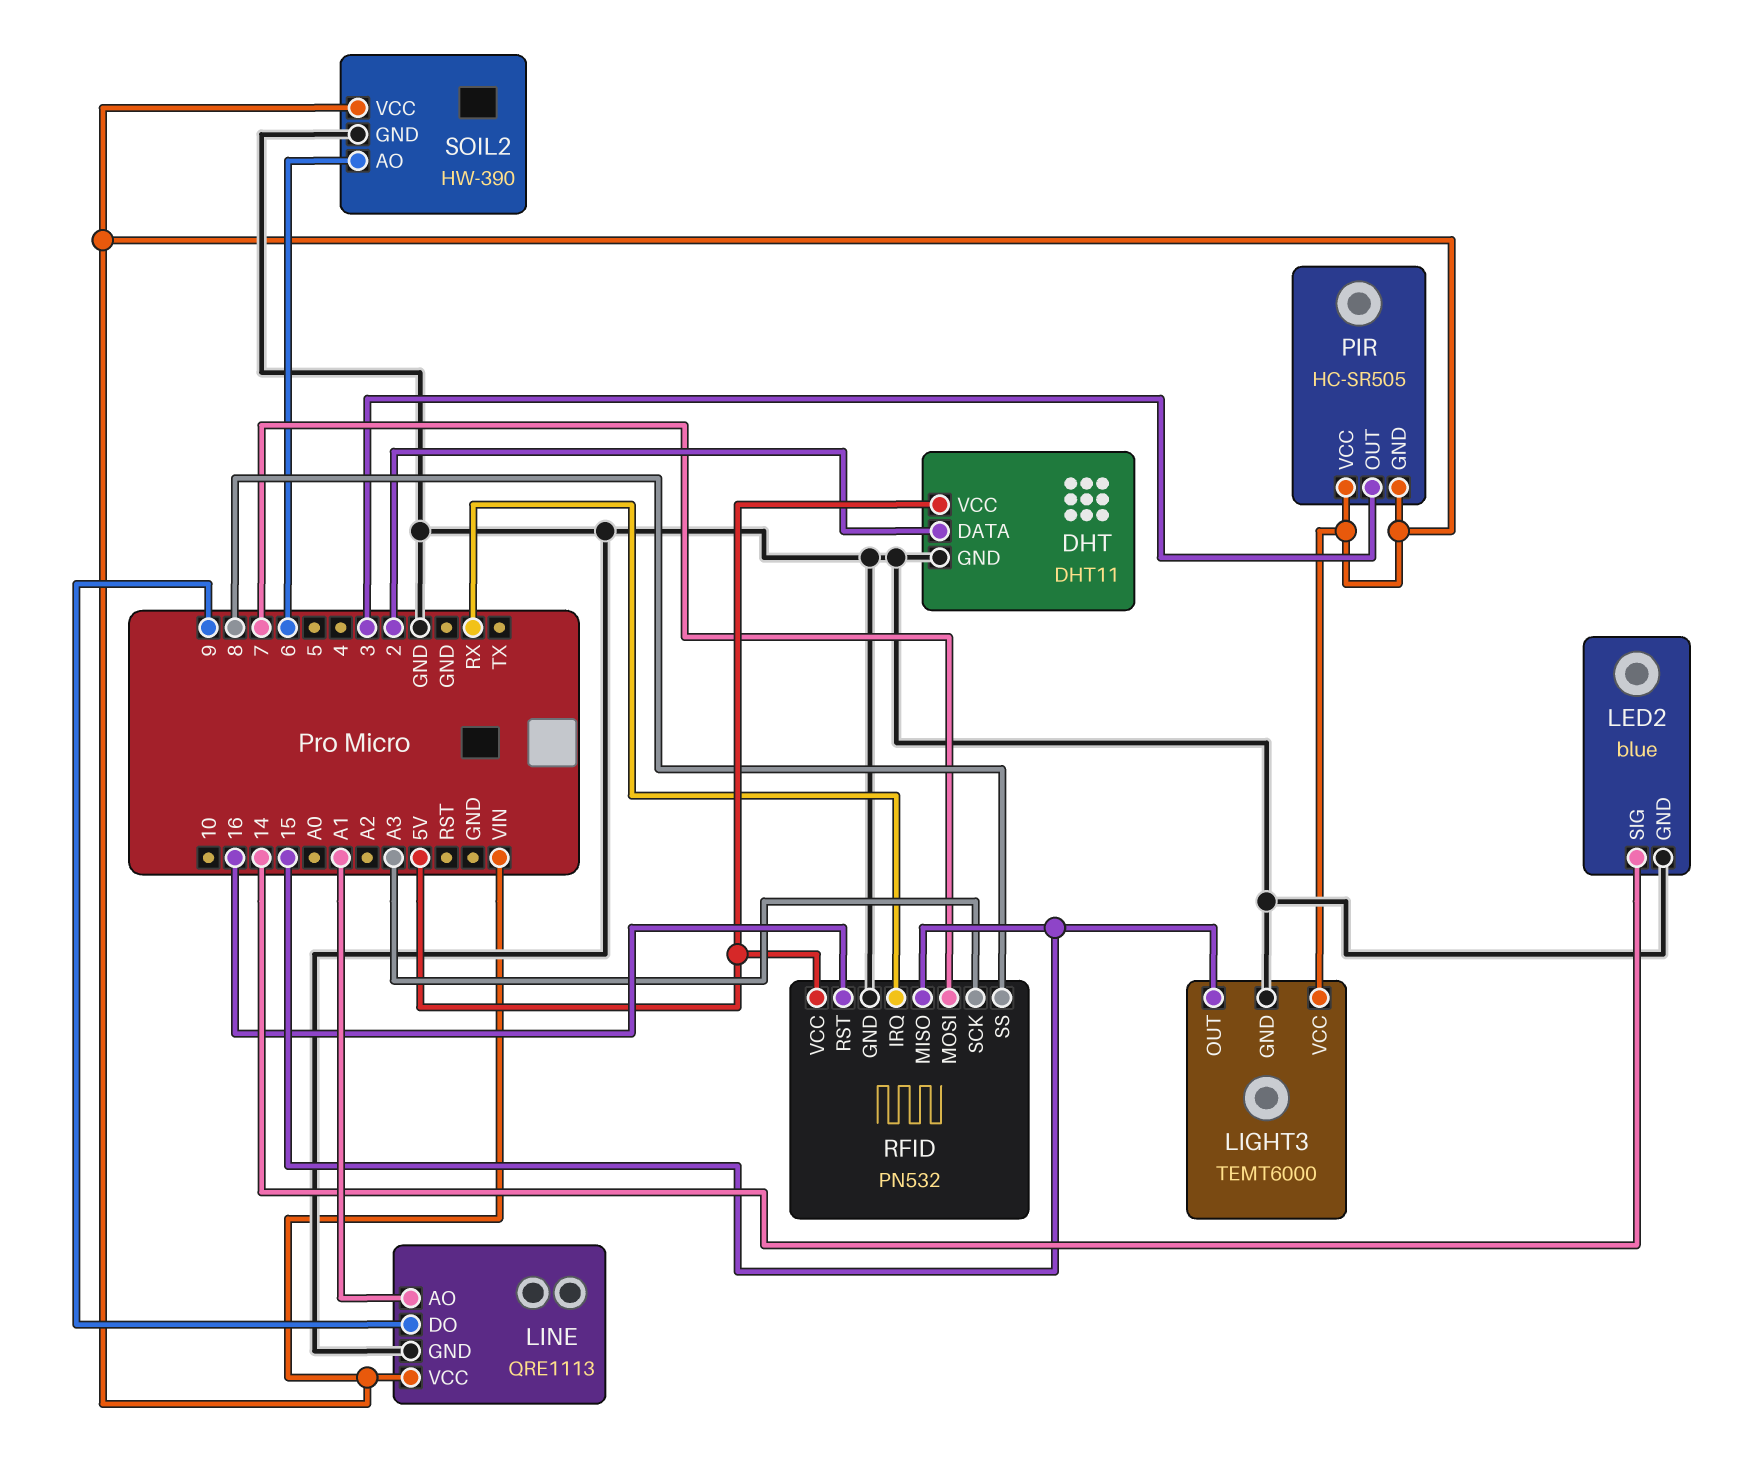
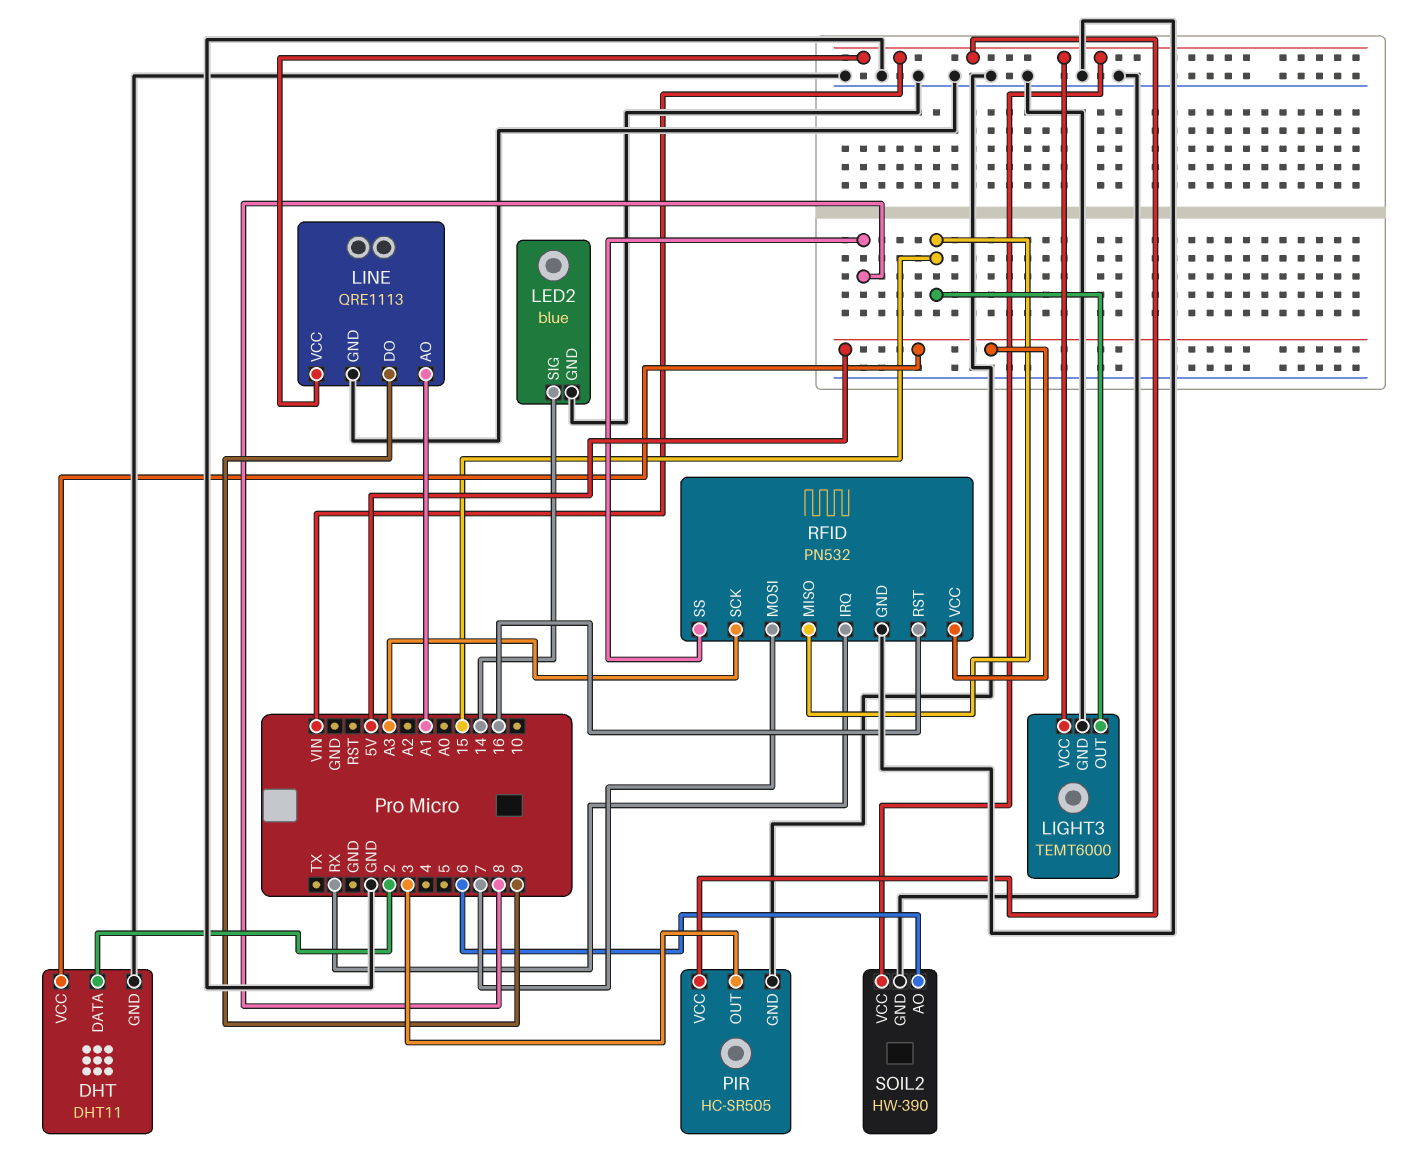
PIR pin GND: VIN -> GND

